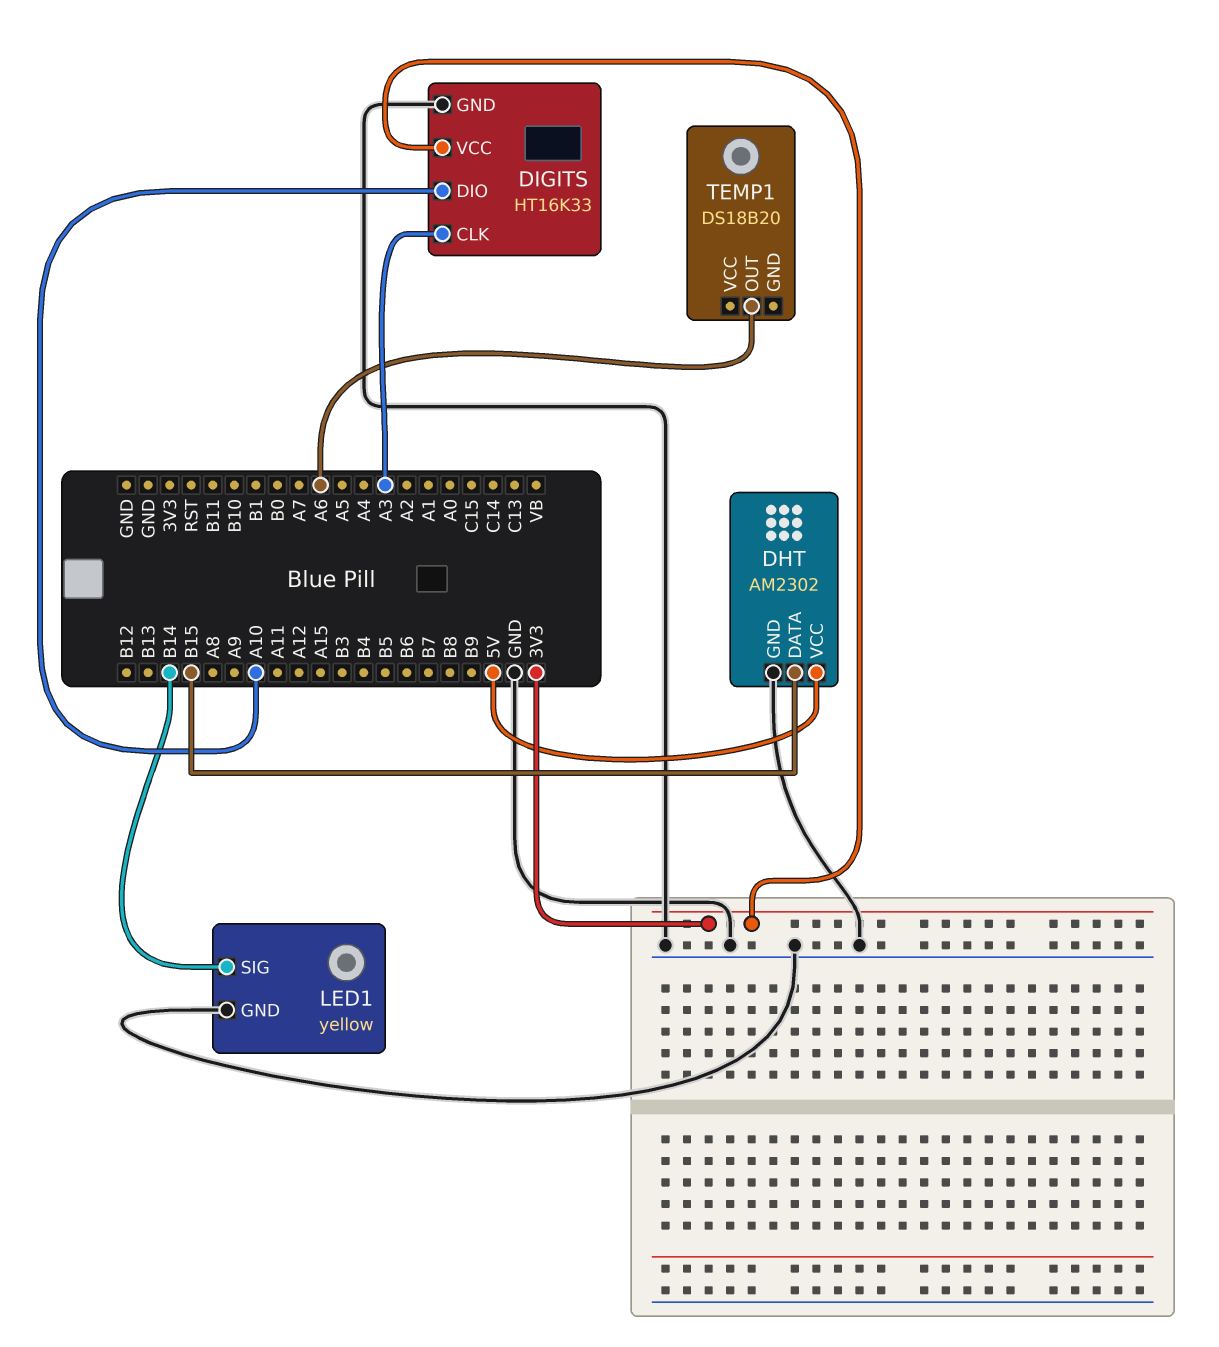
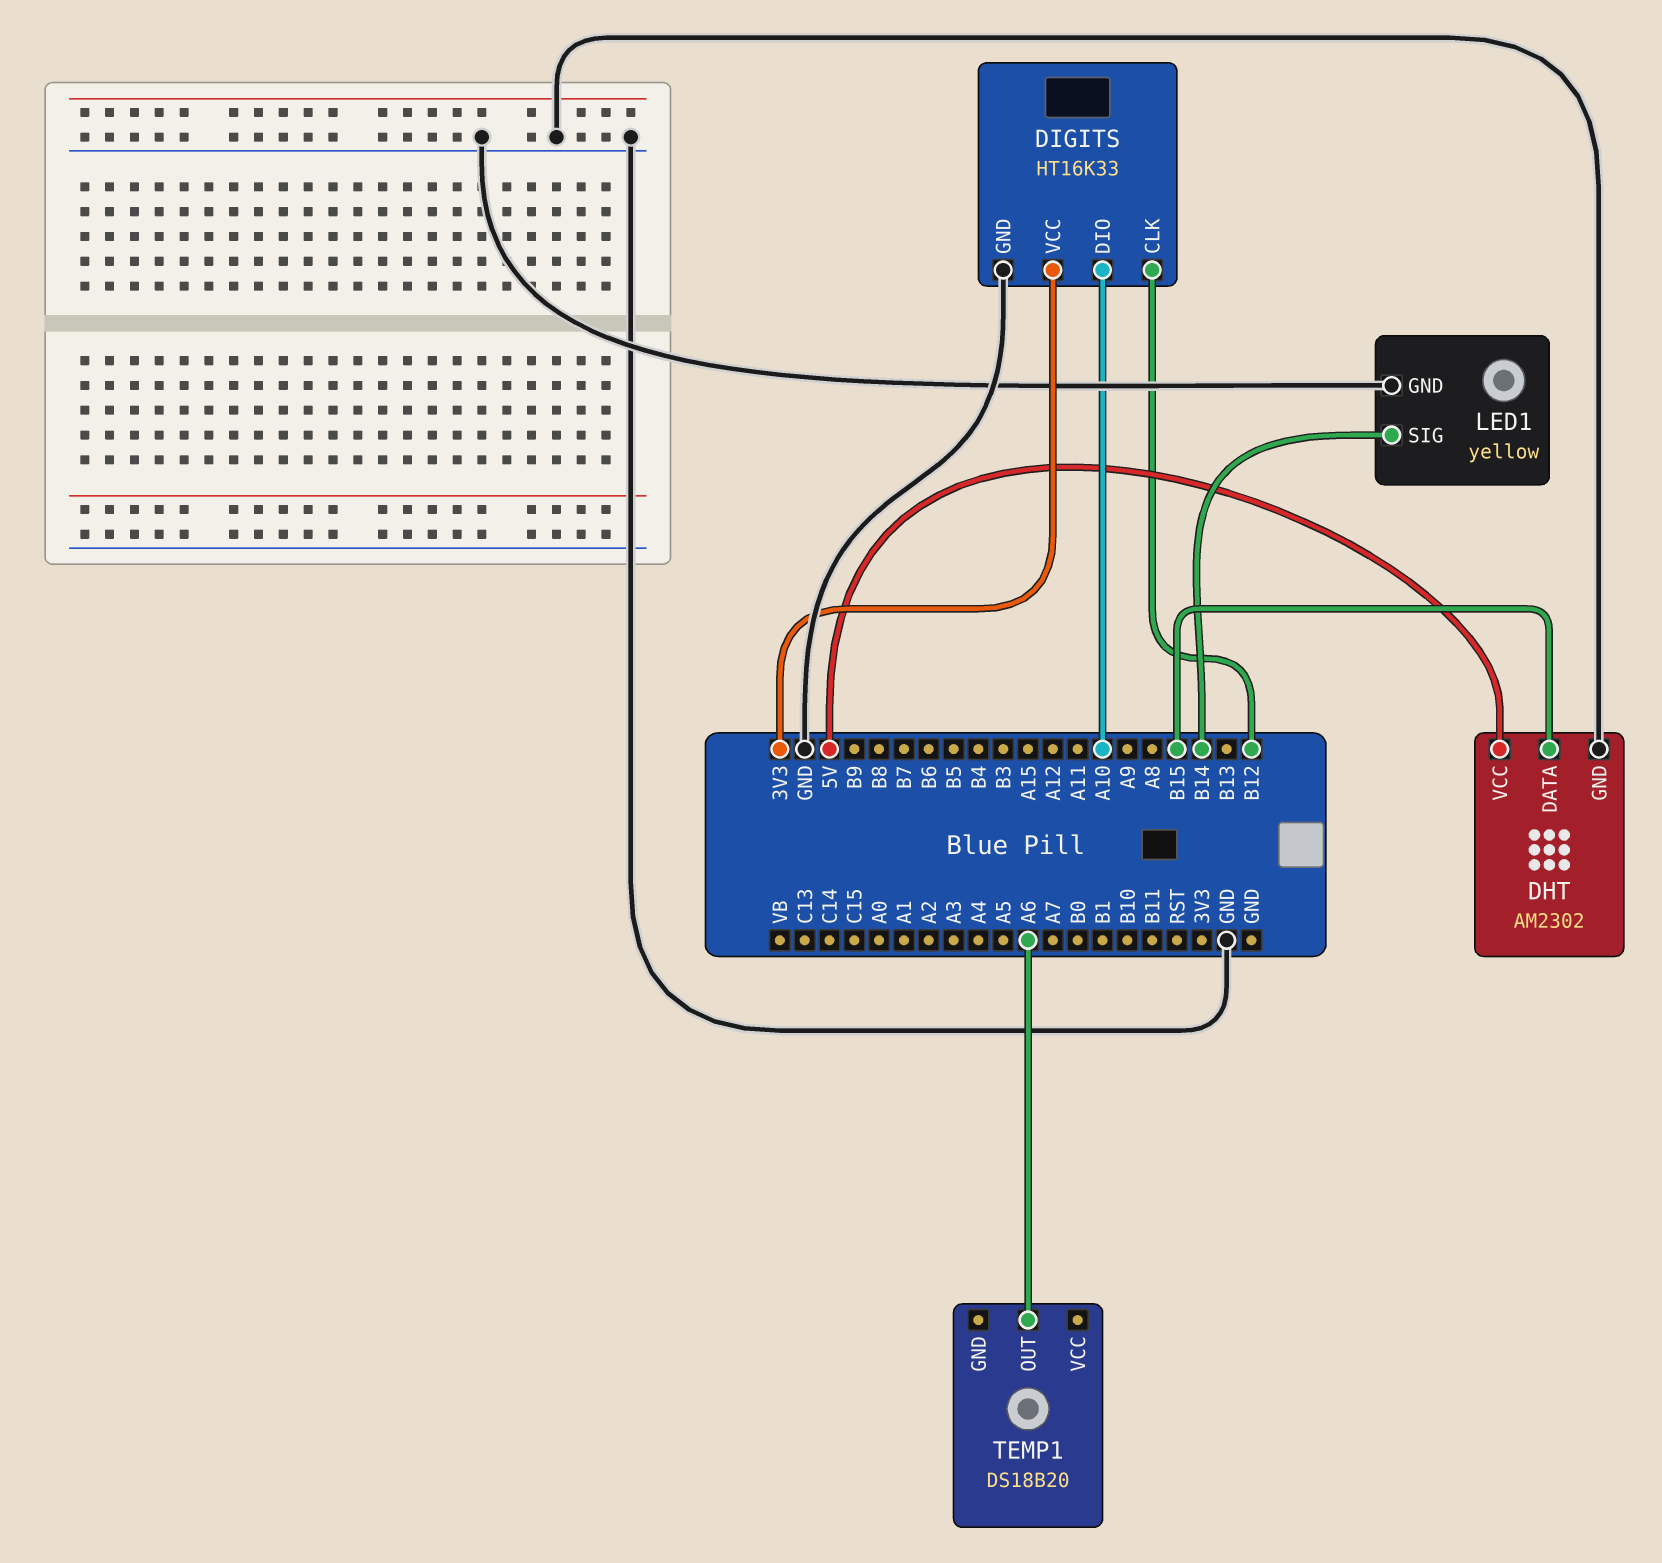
DIGITS pin CLK: A3 -> B12

